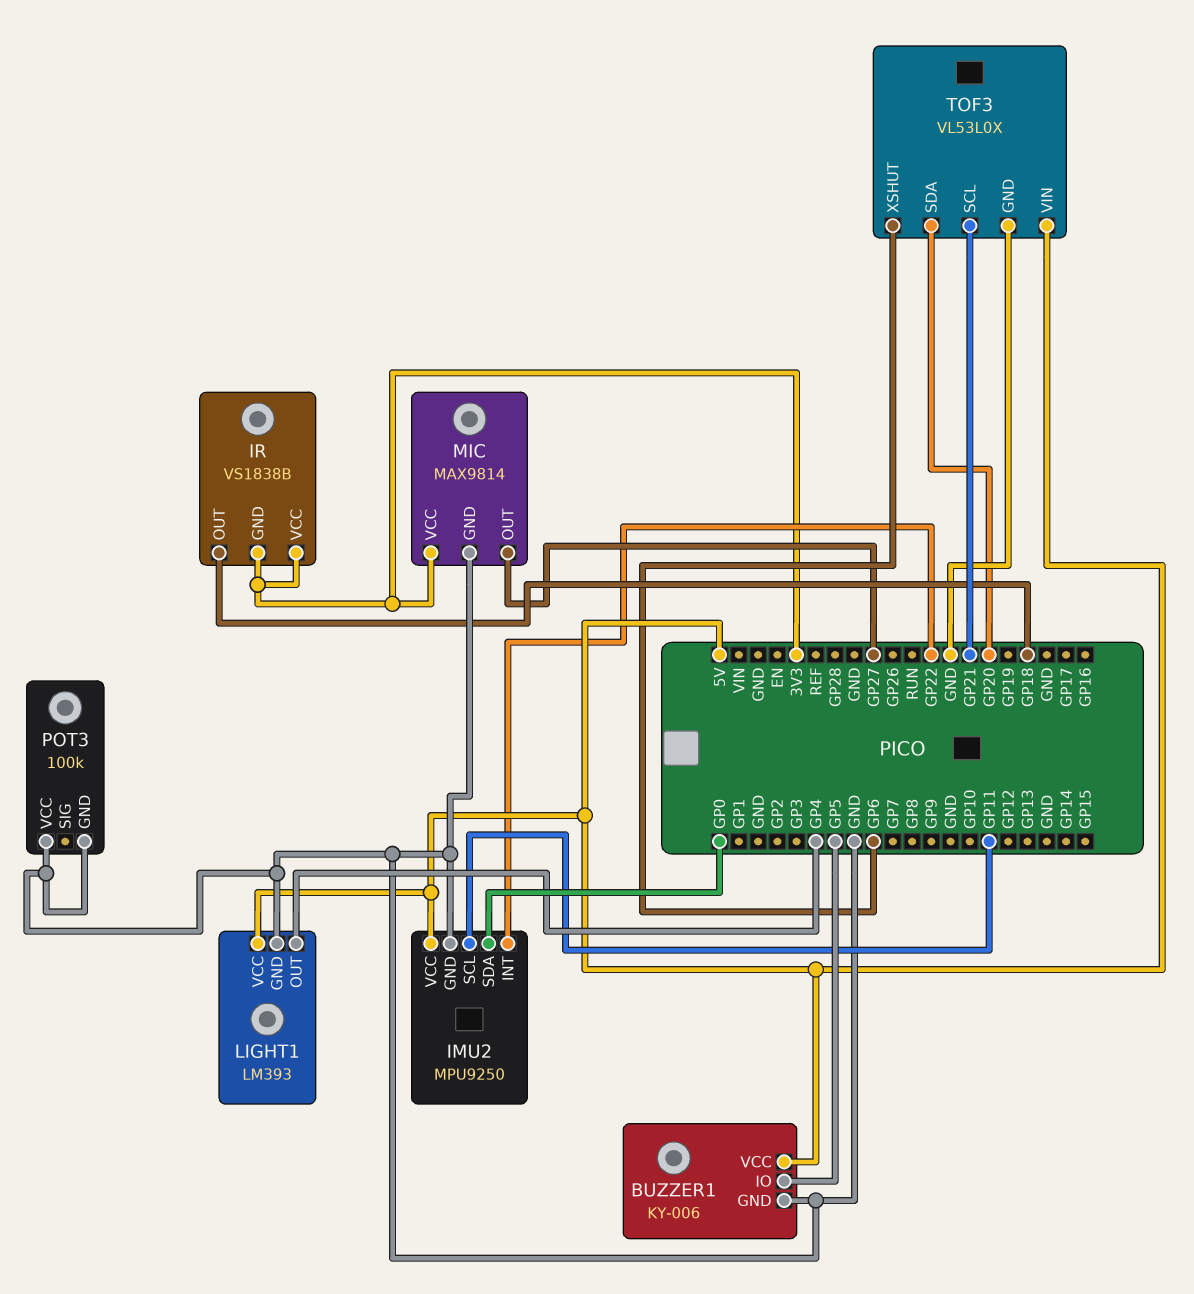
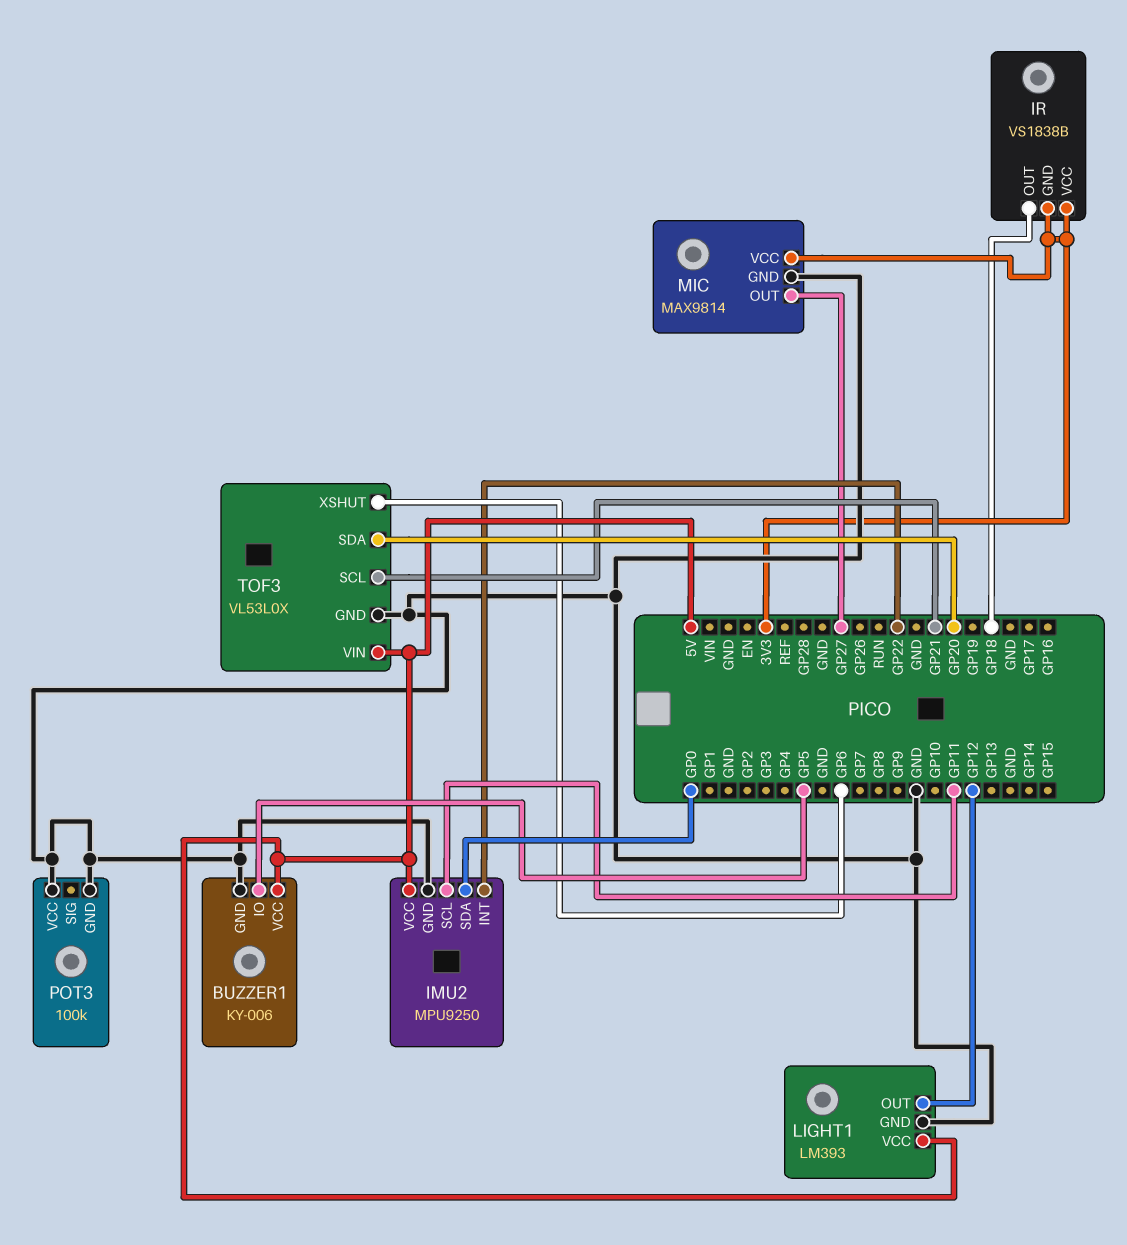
LIGHT1 pin OUT: GP4 -> GP12

